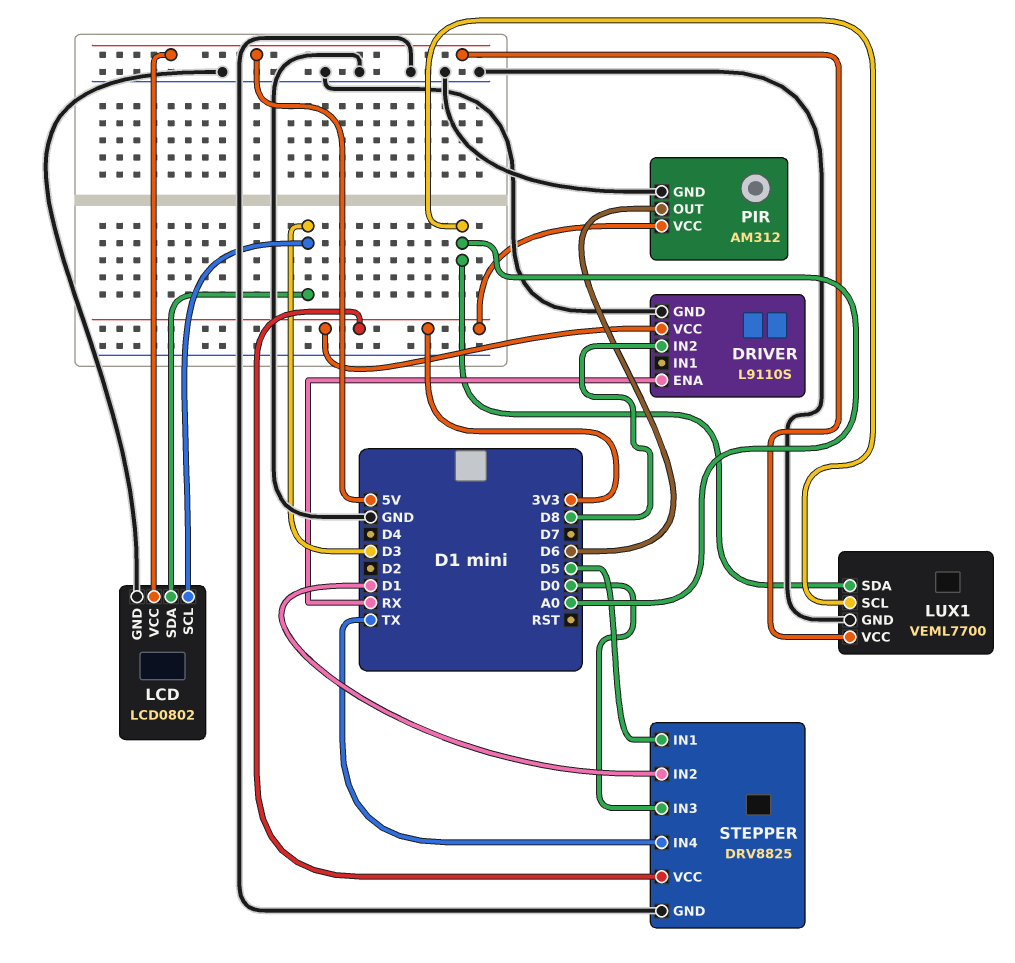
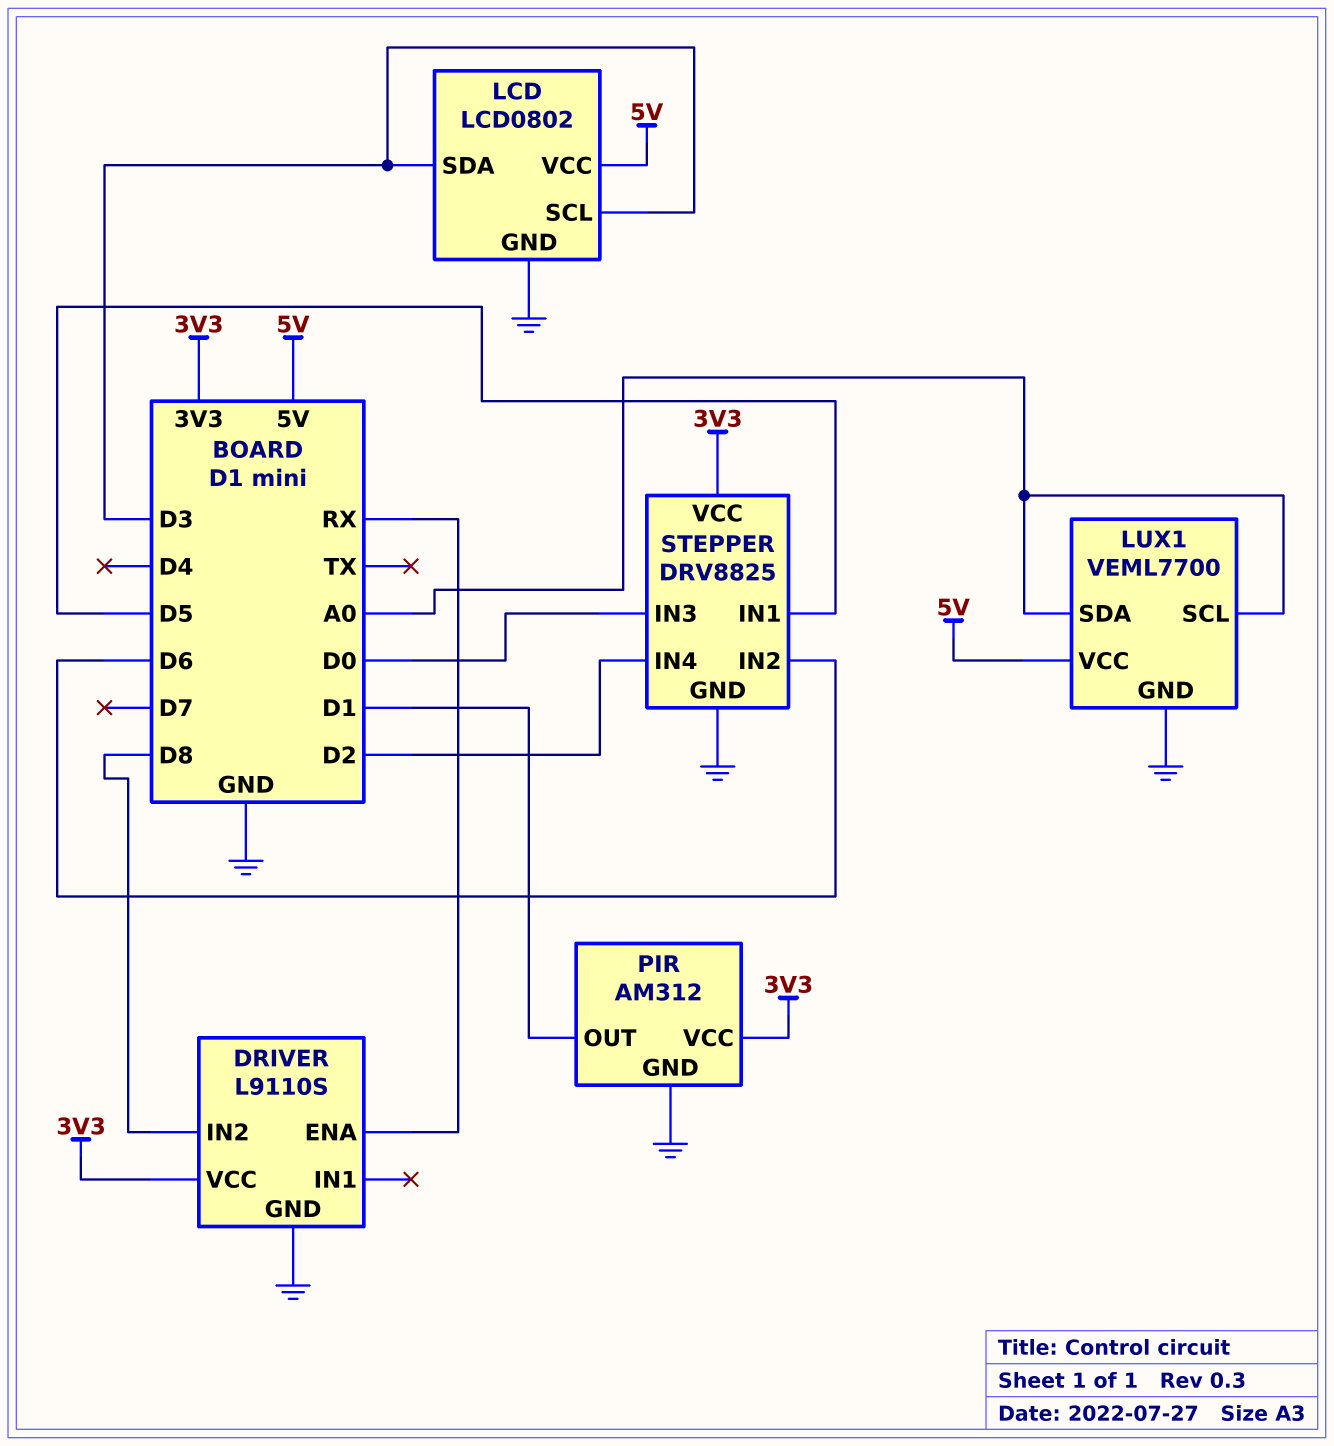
PIR pin OUT: D6 -> D1
STEPPER pin IN2: D1 -> D6
STEPPER pin IN4: TX -> D2

